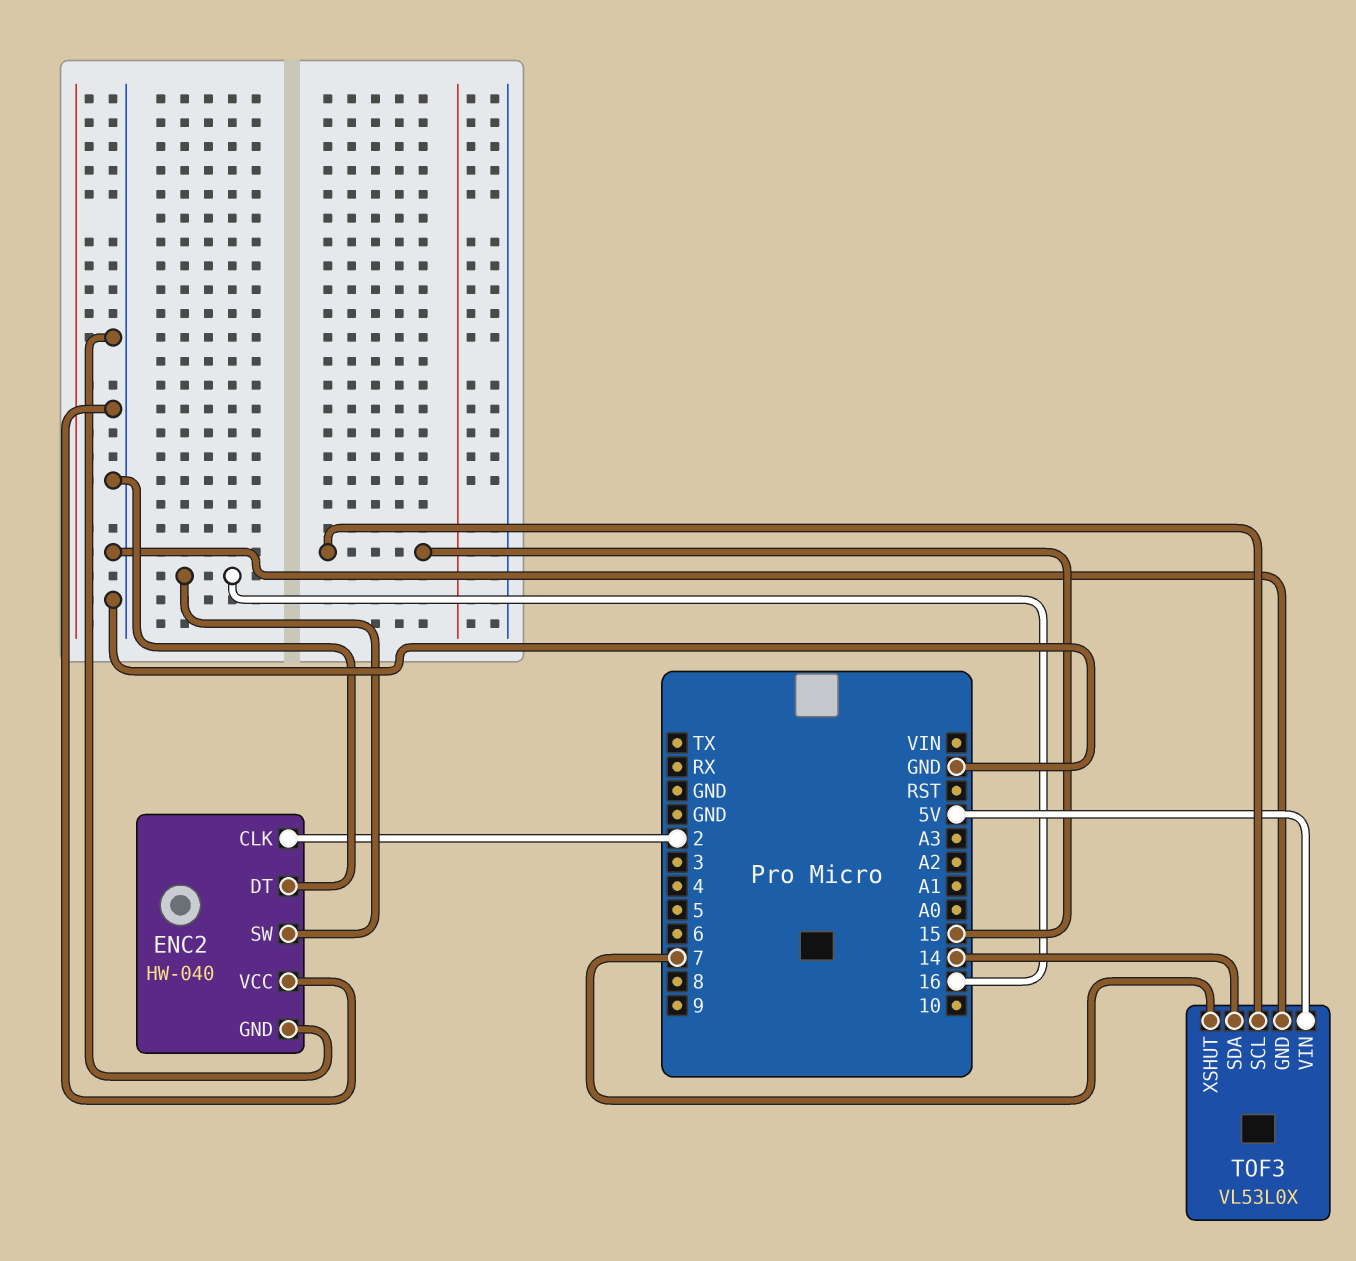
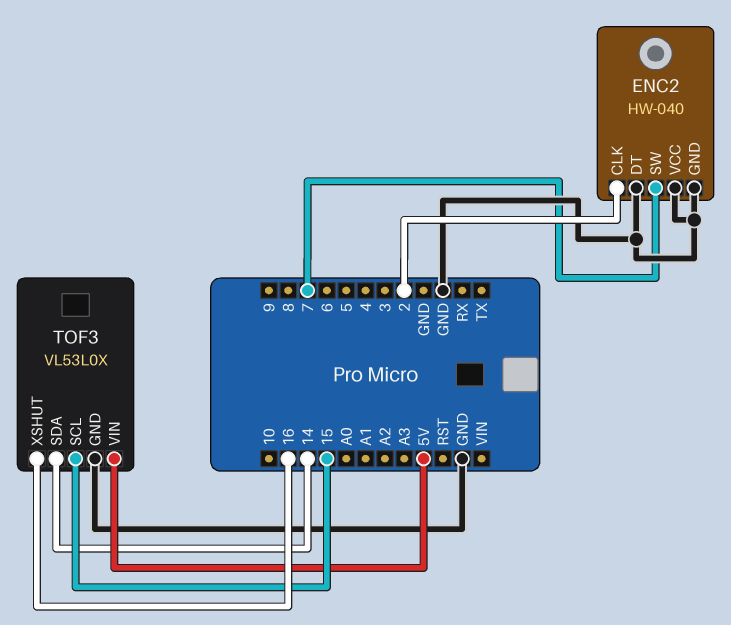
ENC2 pin SW: 16 -> 7
TOF3 pin XSHUT: 7 -> 16

